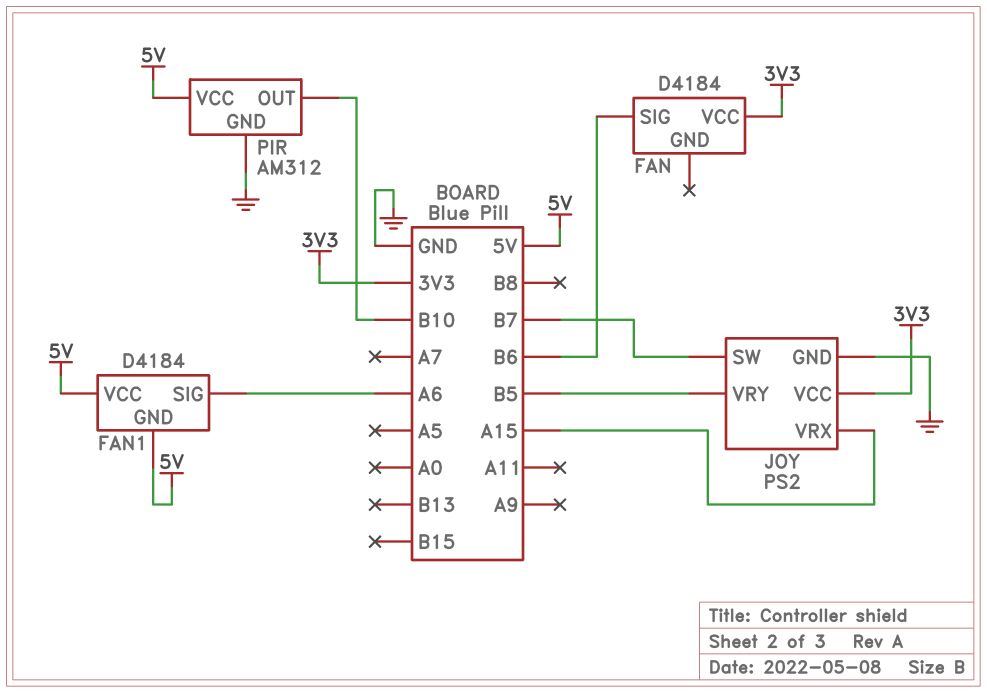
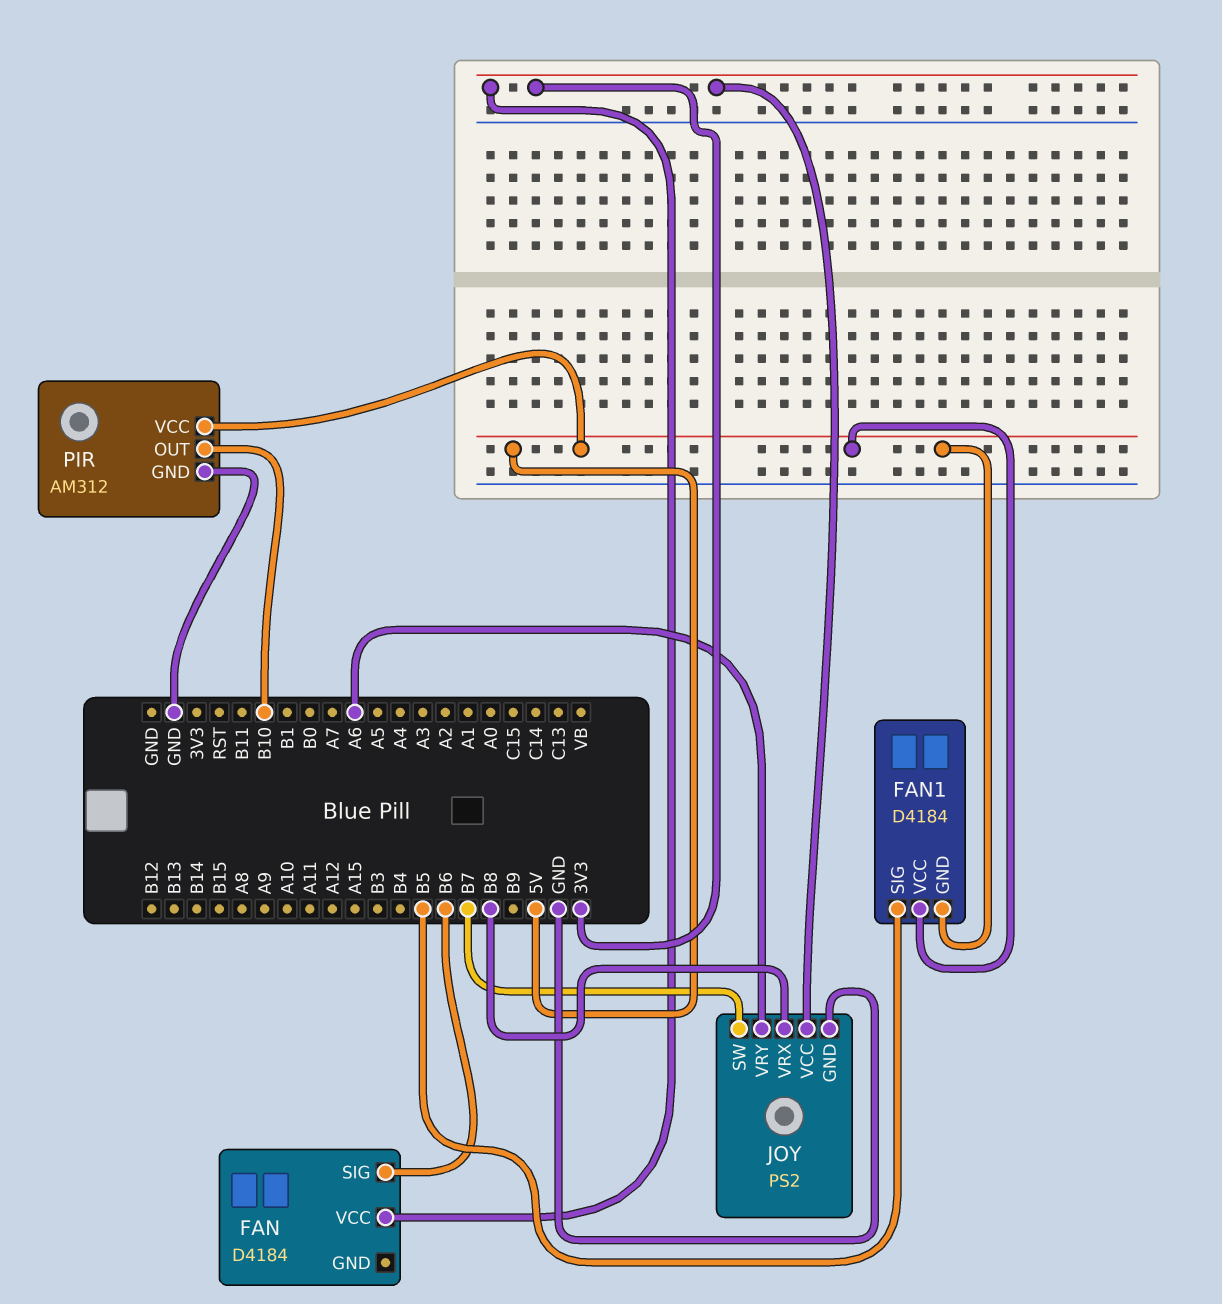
FAN1 pin SIG: A6 -> B5
JOY pin VRX: A15 -> B8
JOY pin VRY: B5 -> A6

